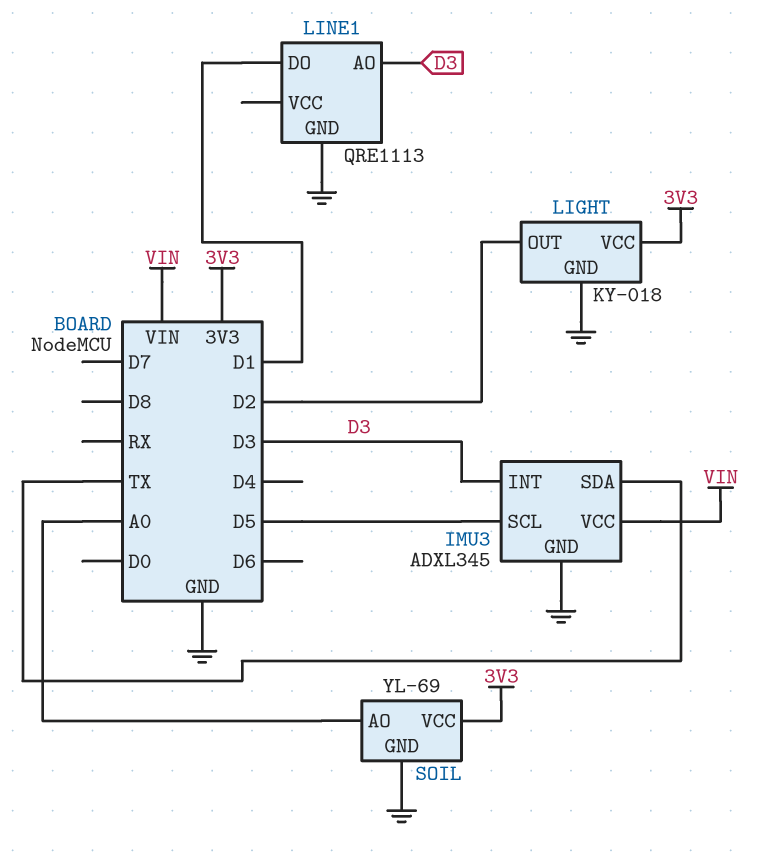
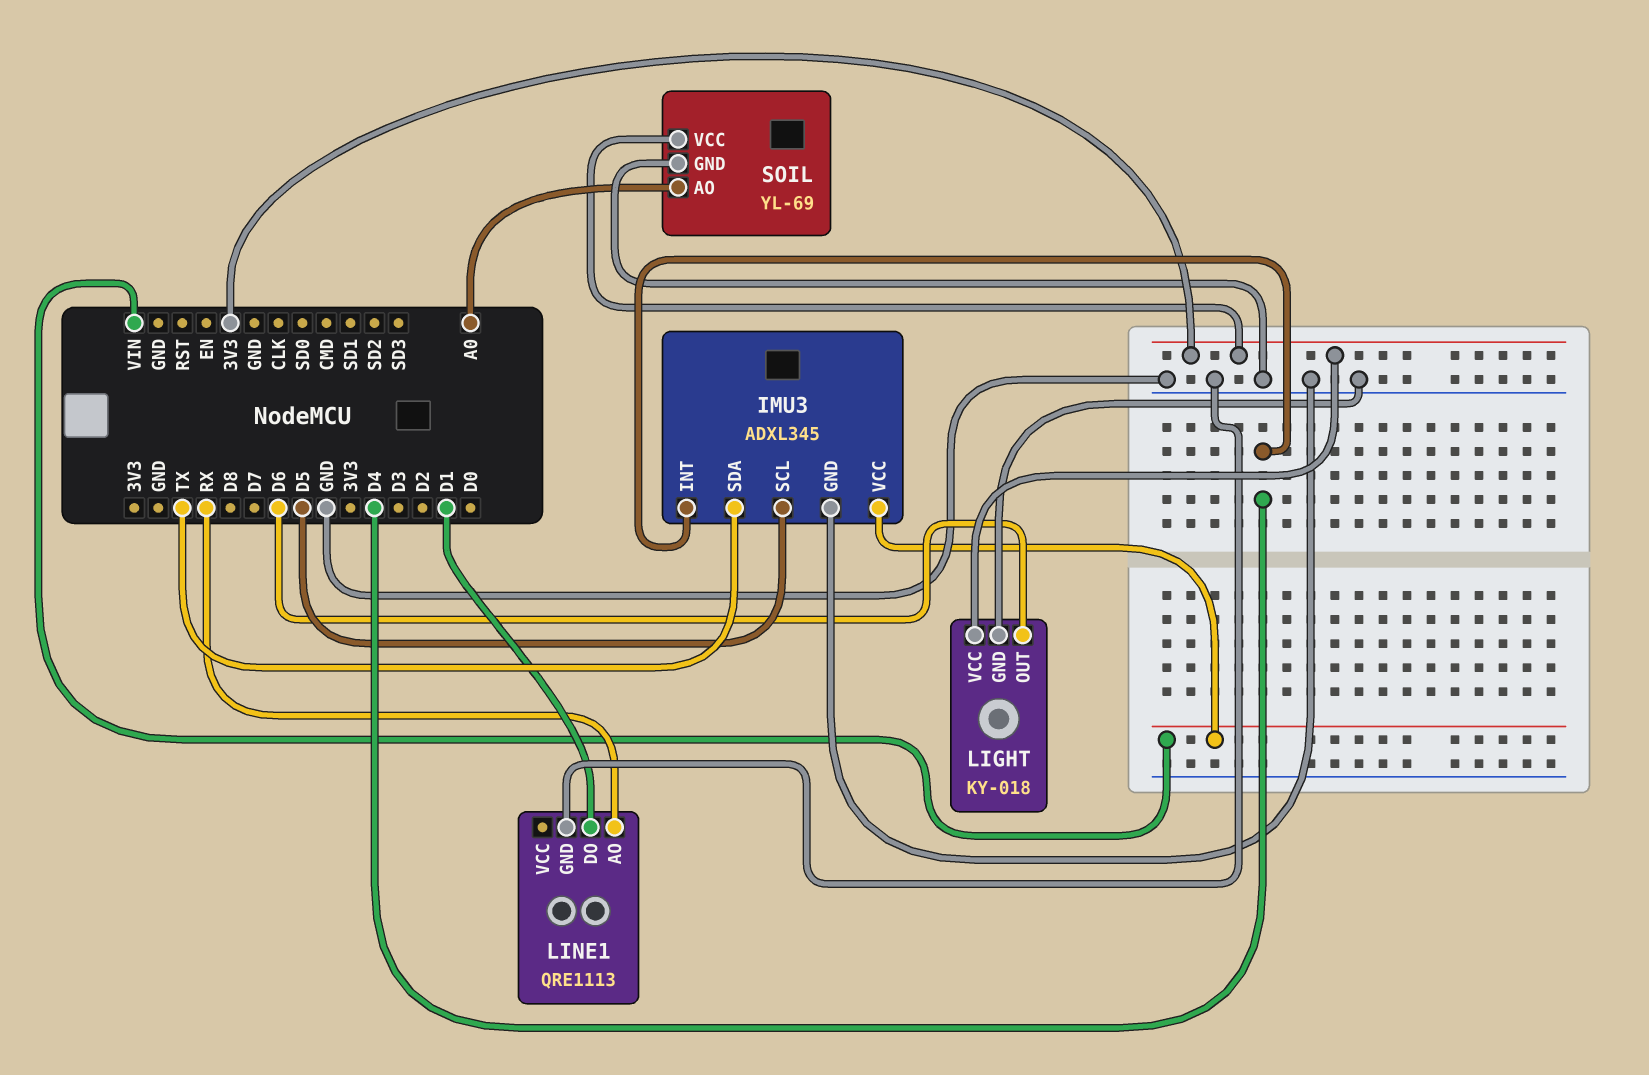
IMU3 pin INT: D3 -> D4
LIGHT pin OUT: D2 -> D6
LINE1 pin AO: D3 -> RX

